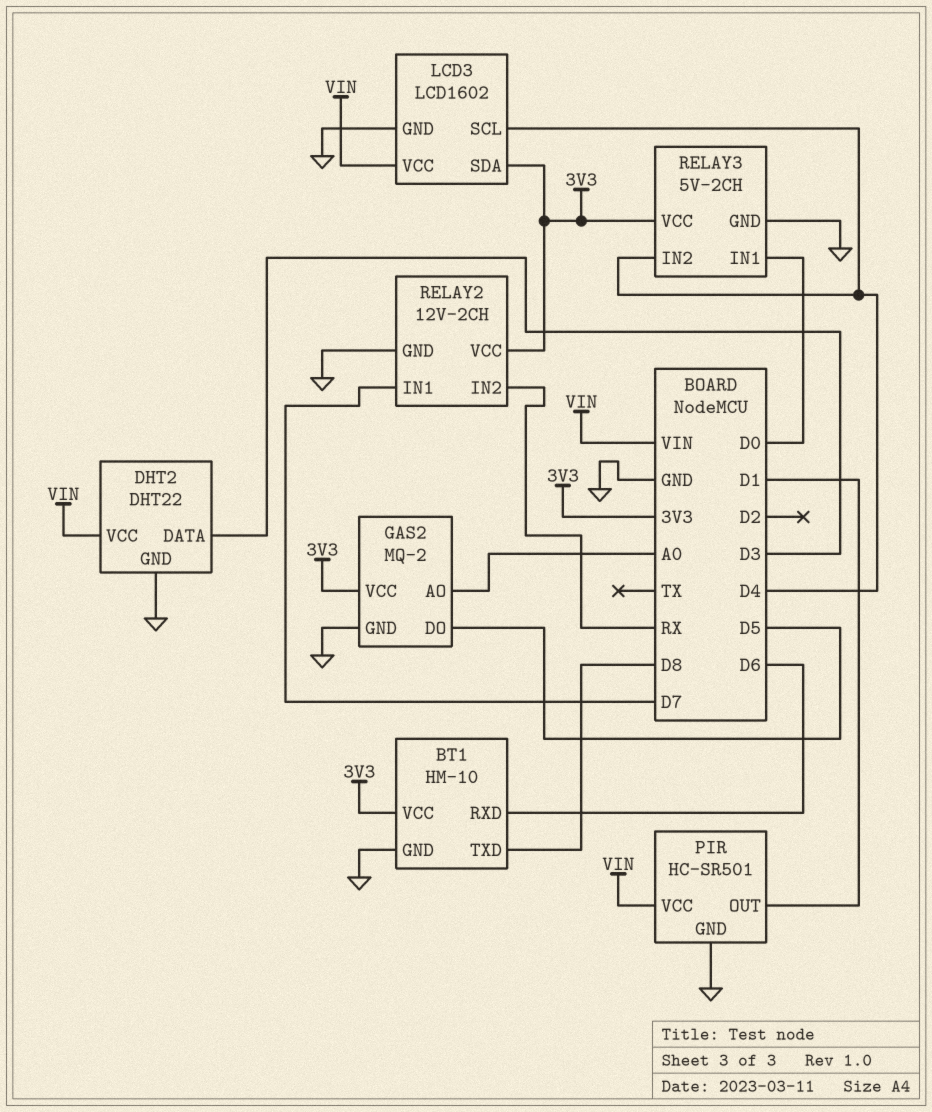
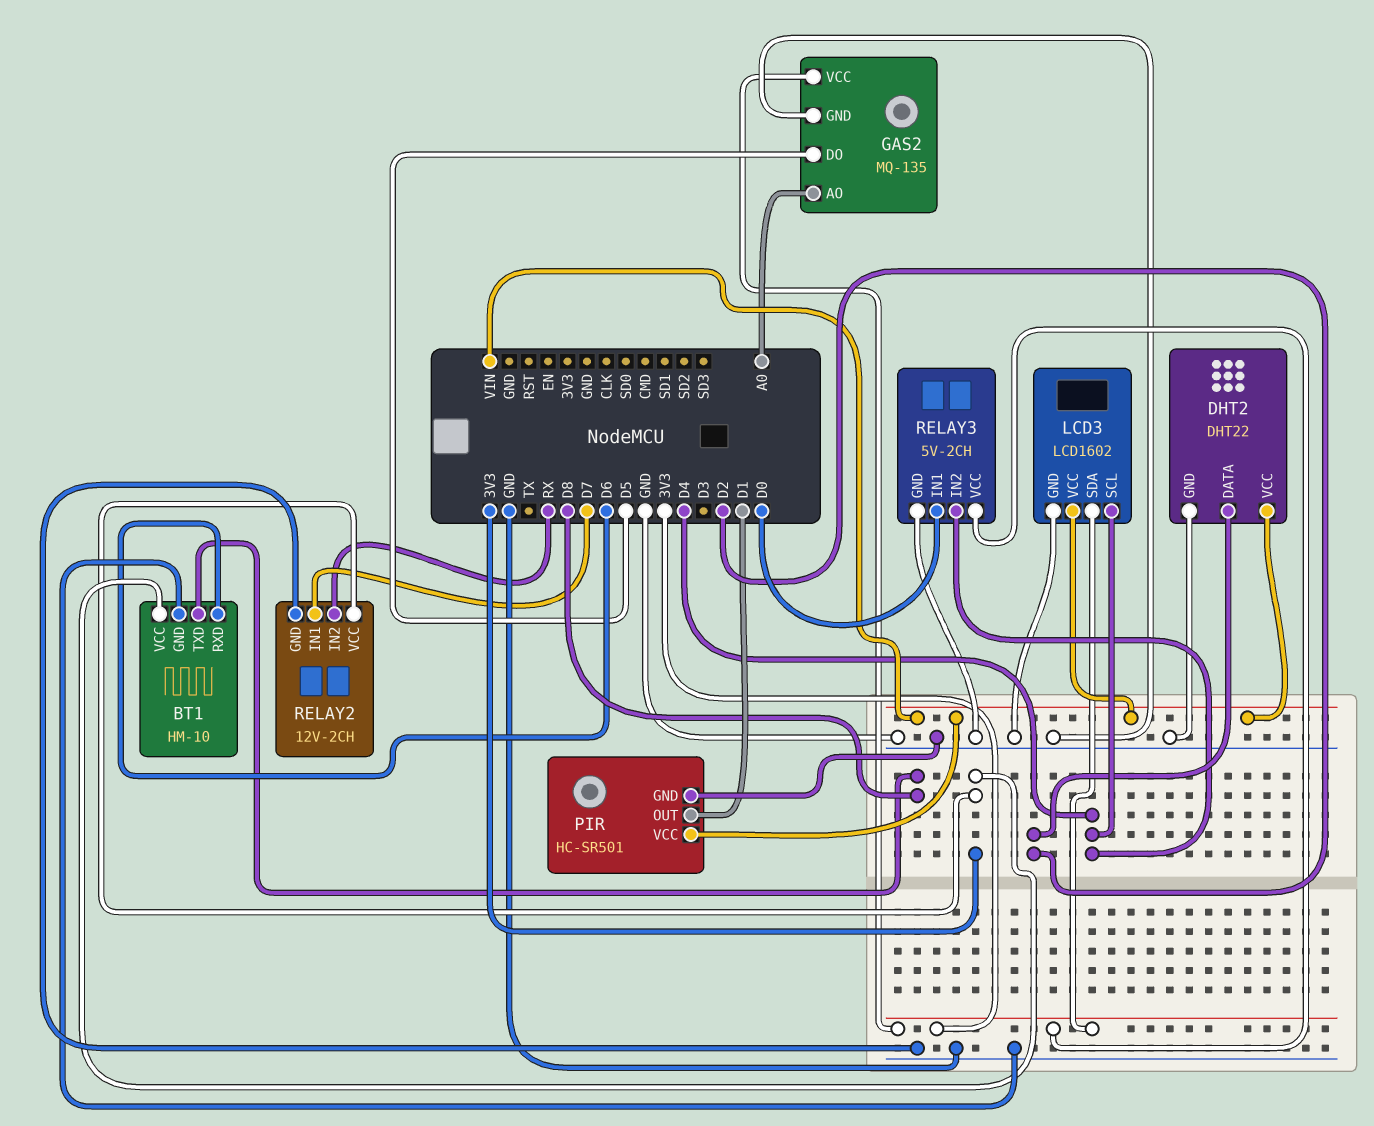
DHT2 pin DATA: D3 -> D2
GAS2: MQ-2 -> MQ-135

